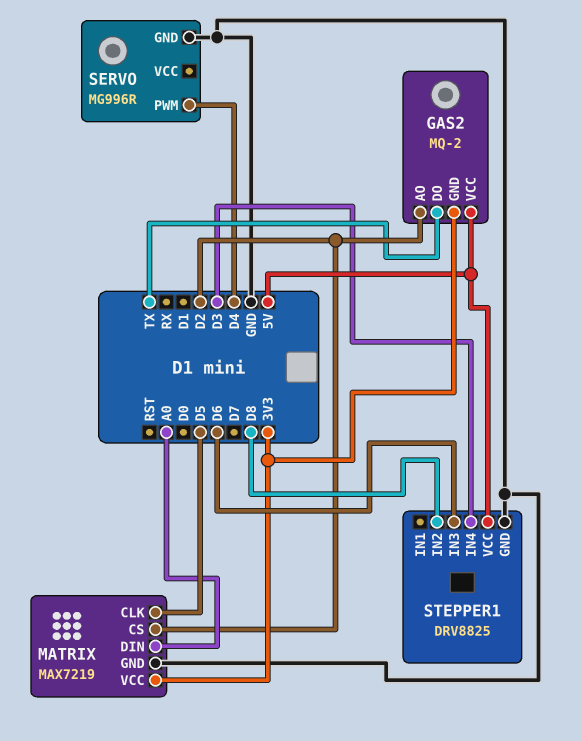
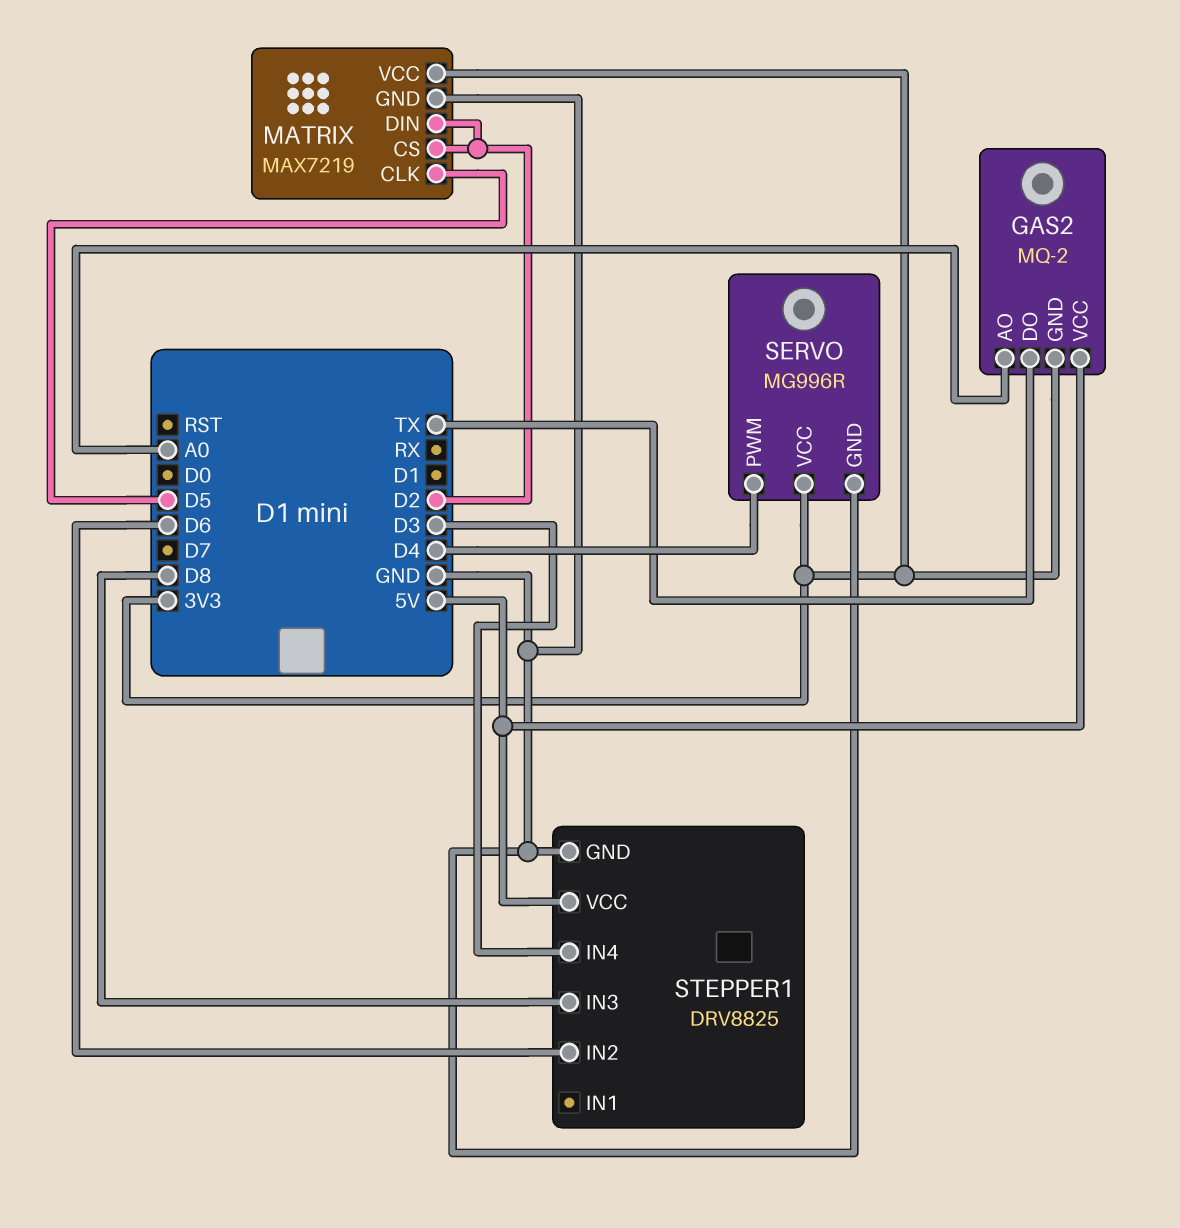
GAS2 pin AO: D2 -> A0
MATRIX pin DIN: A0 -> D2
SERVO pin VCC: none -> 3V3
STEPPER1 pin IN2: D8 -> D6
STEPPER1 pin IN3: D6 -> D8

